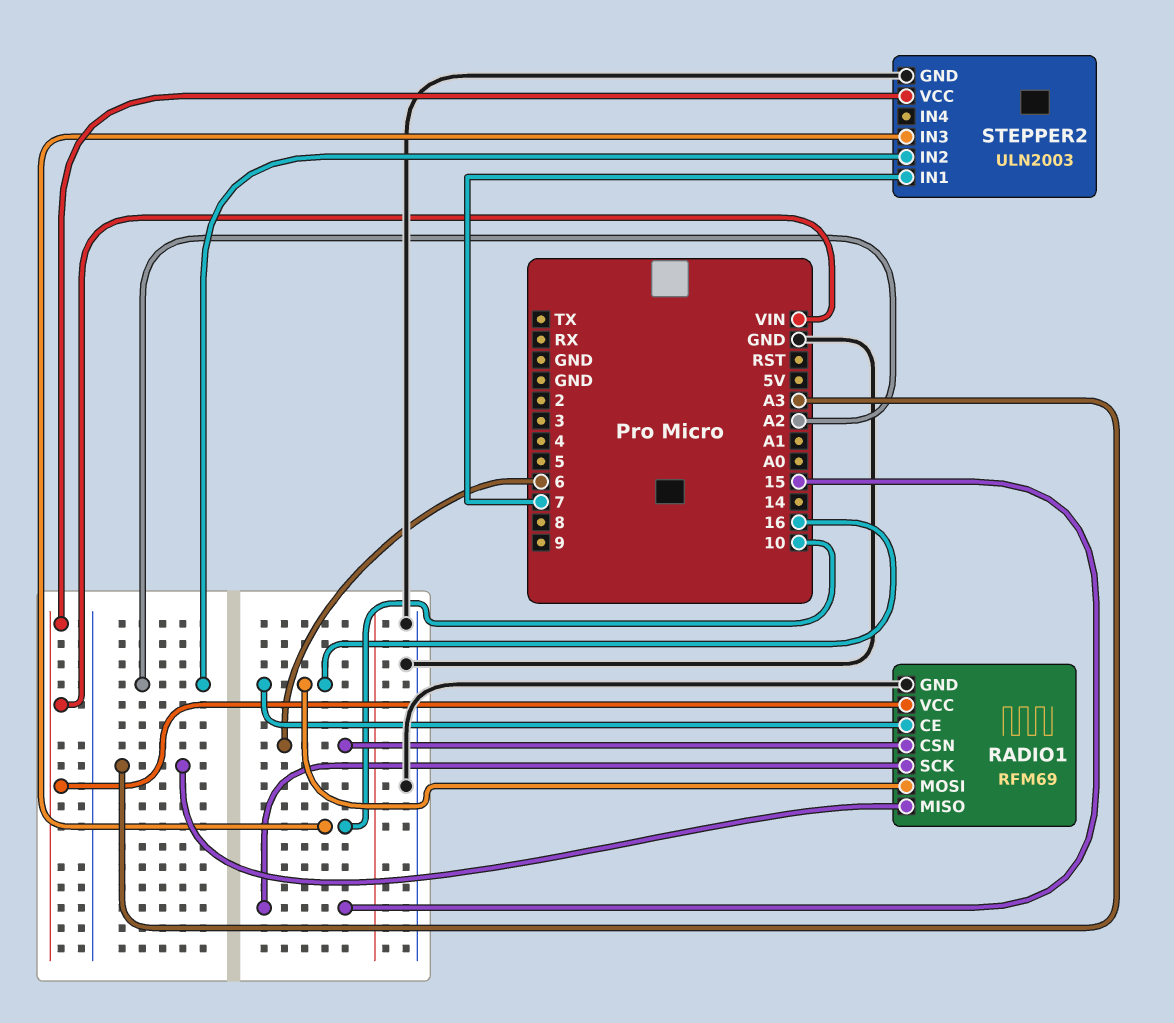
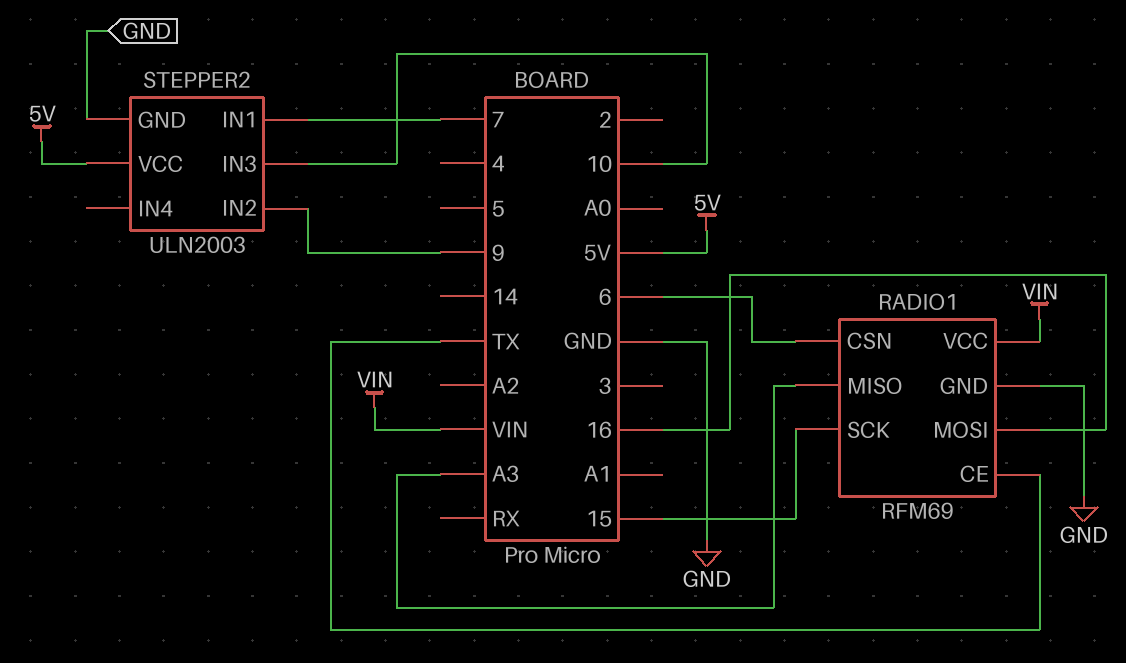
RADIO1 pin CE: 16 -> TX
STEPPER2 pin IN2: A2 -> 9
STEPPER2 pin VCC: VIN -> 5V

